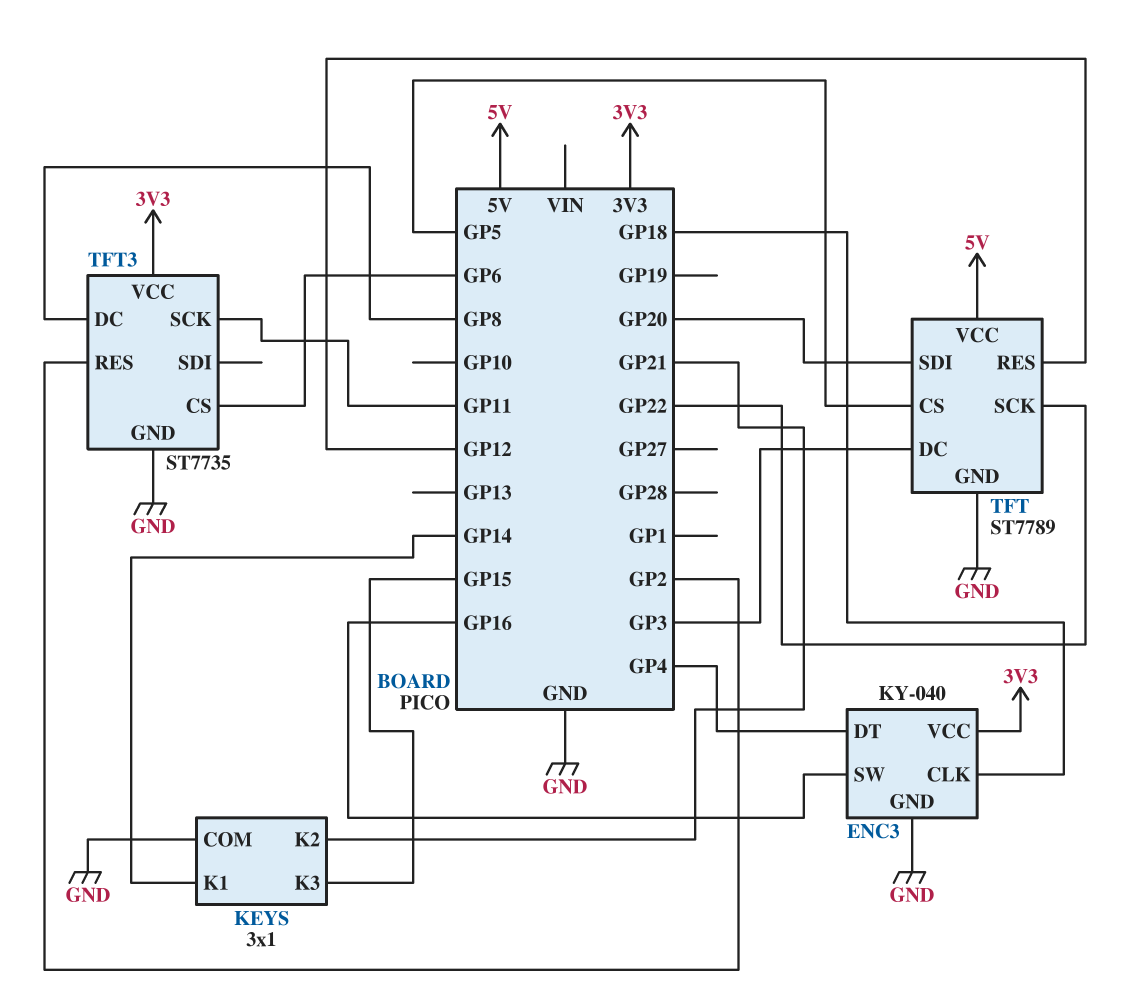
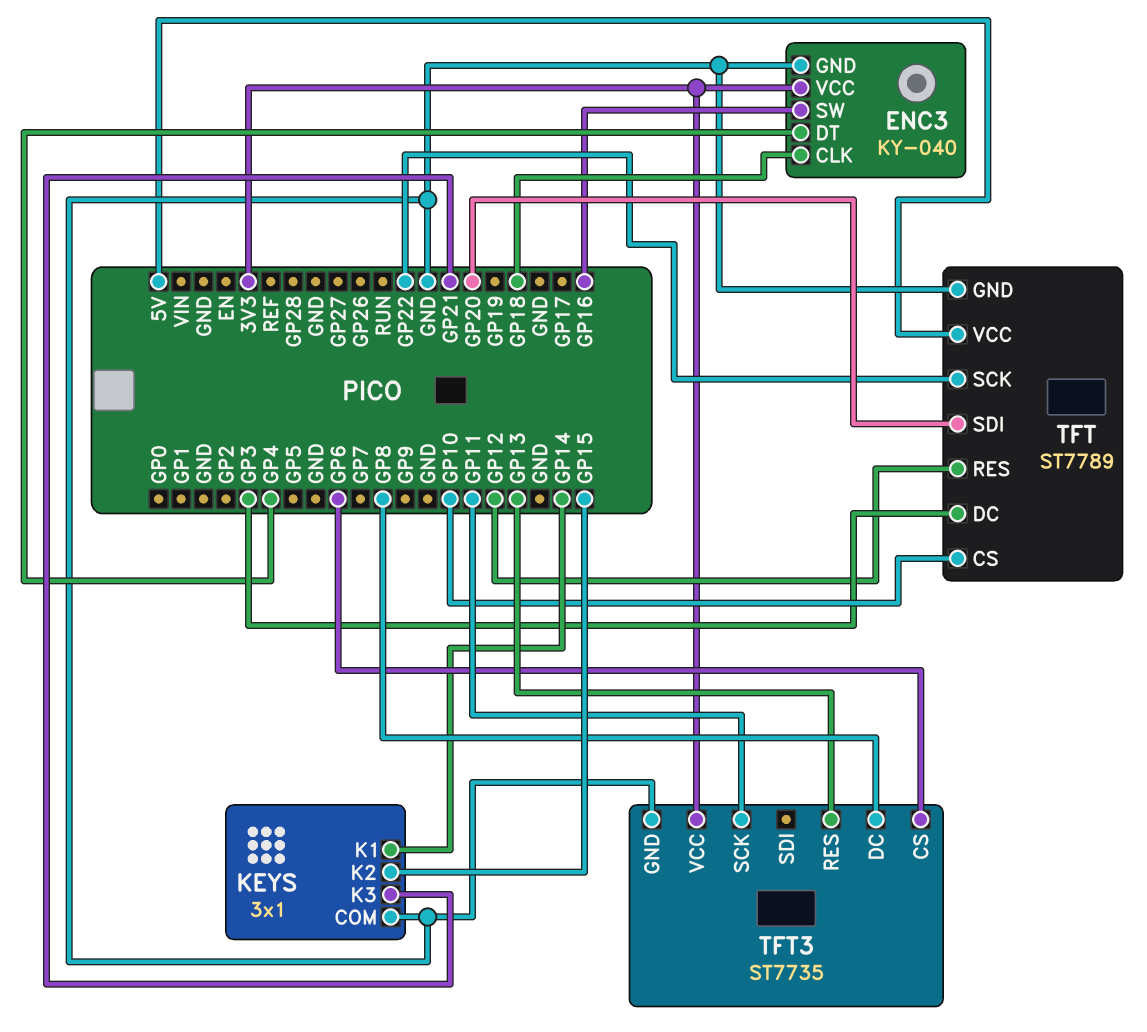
KEYS pin K2: GP21 -> GP15
KEYS pin K3: GP15 -> GP21
TFT pin CS: GP5 -> GP10
TFT3 pin RES: GP2 -> GP13

